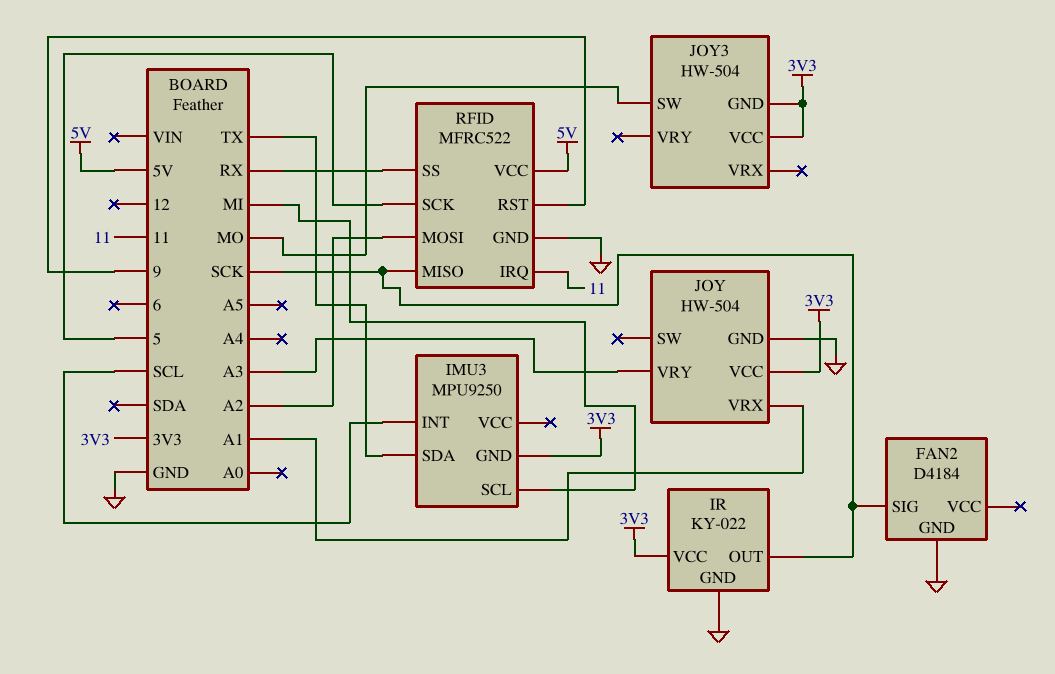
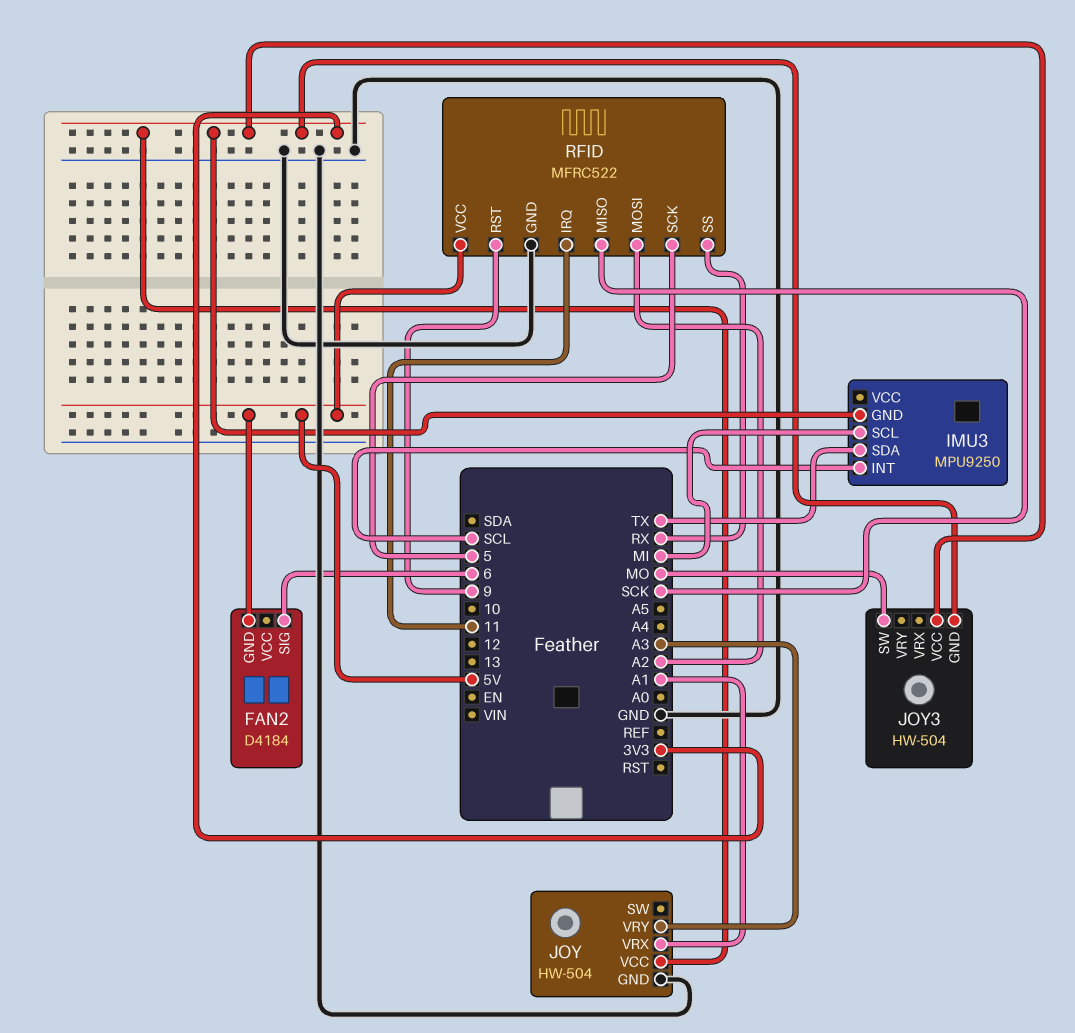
FAN2 pin GND: GND -> 5V
FAN2 pin SIG: SCK -> 6
IR: KY-022 -> none
IR pin GND: GND -> none
IR pin OUT: SCK -> none
IR pin VCC: 3V3 -> none

